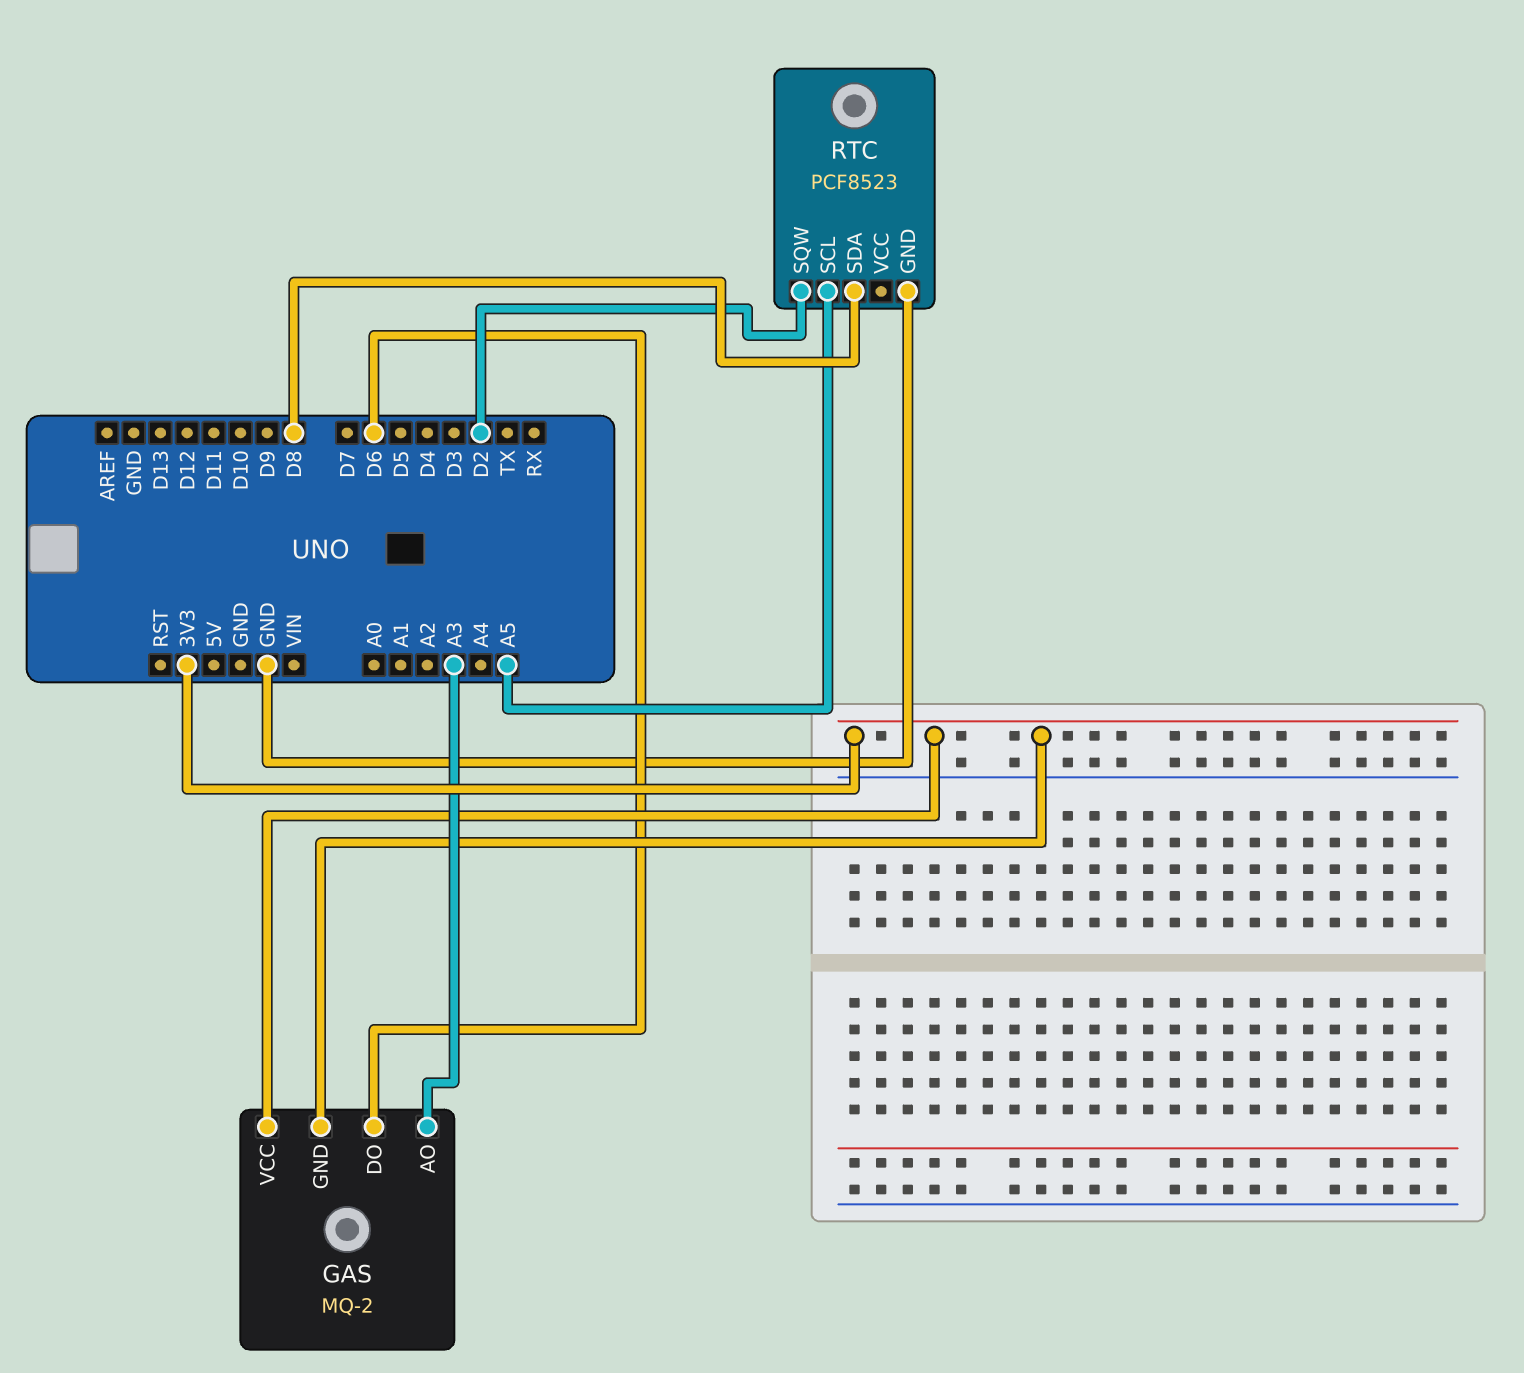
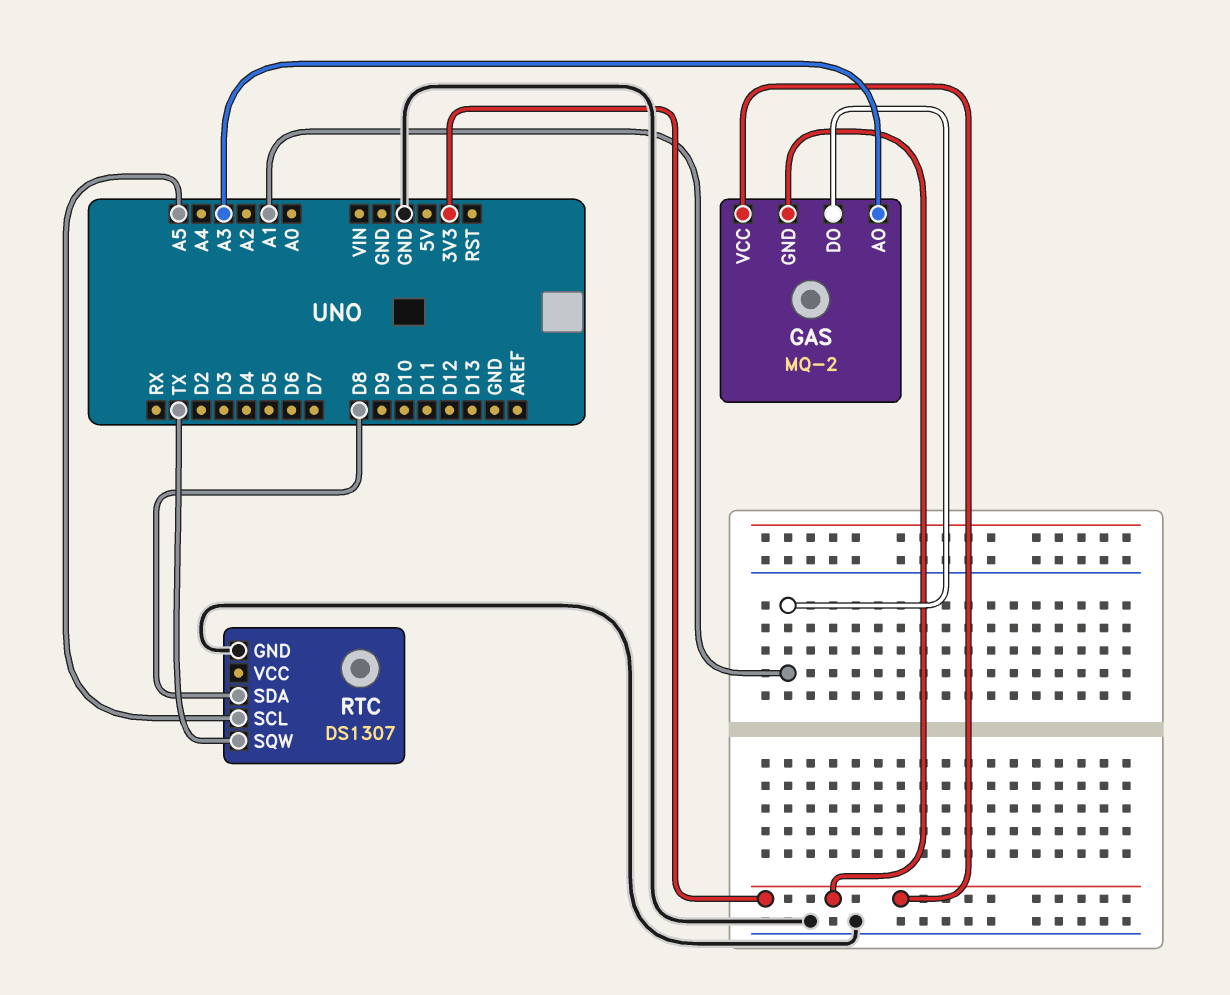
GAS pin DO: D6 -> A1
RTC: PCF8523 -> DS1307
RTC pin SQW: D2 -> TX

